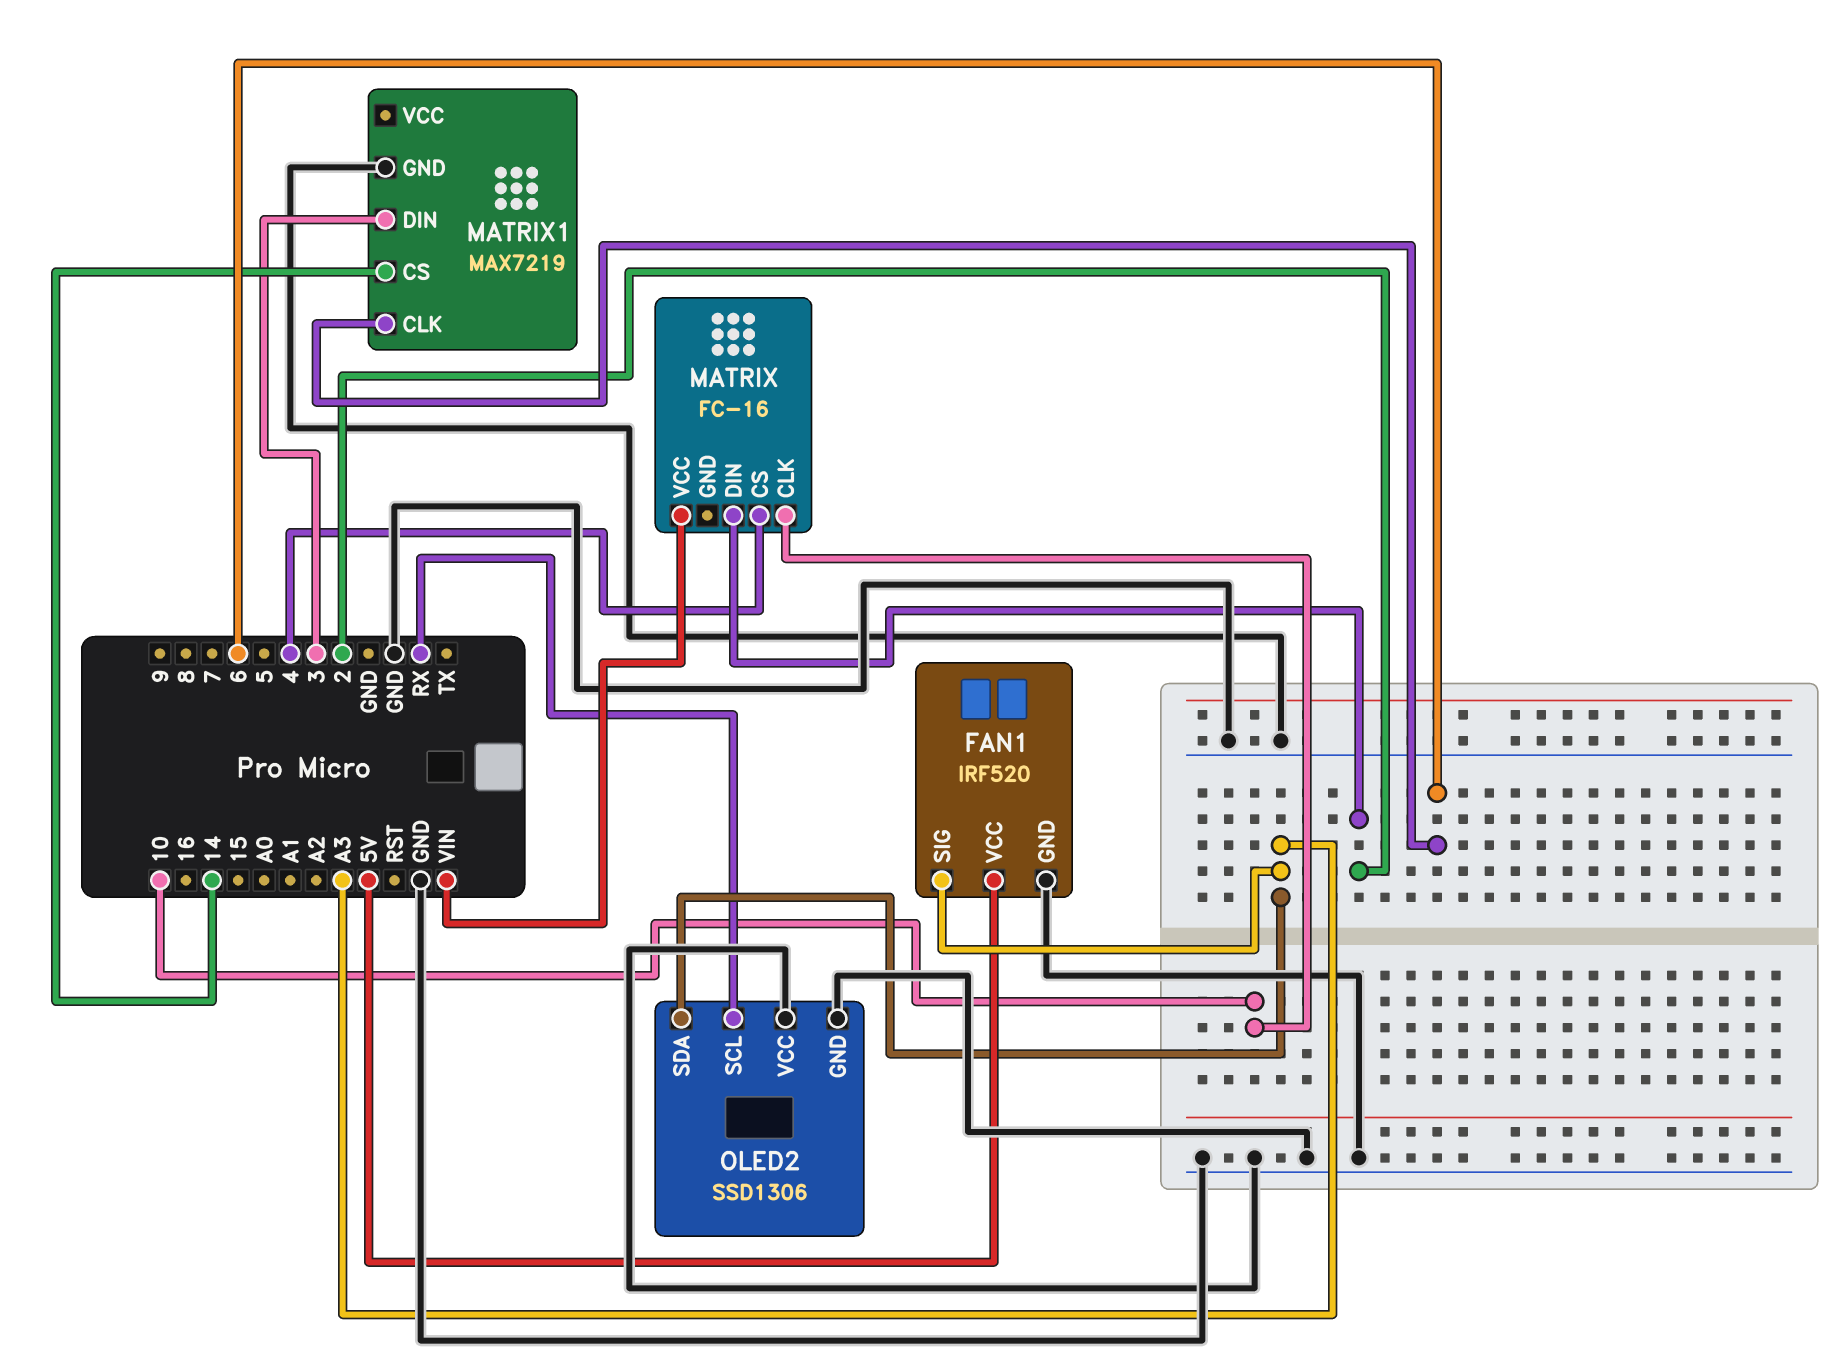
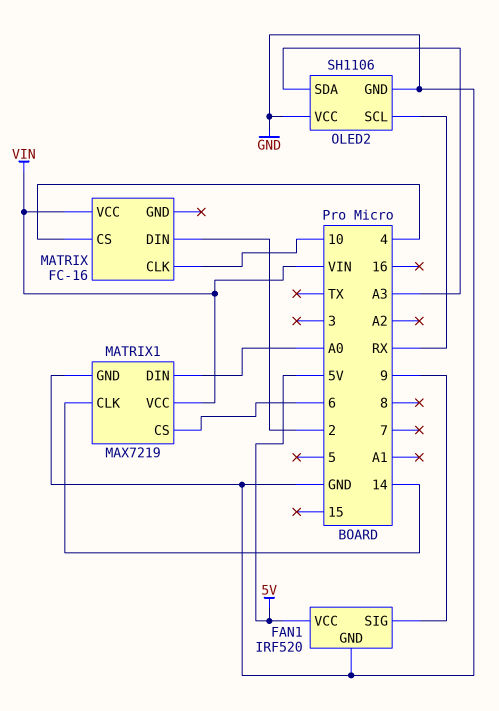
FAN1 pin SIG: A3 -> 9
MATRIX1 pin CLK: 6 -> 14
MATRIX1 pin CS: 14 -> 6
MATRIX1 pin DIN: 3 -> A0
MATRIX1 pin VCC: none -> VIN
OLED2: SSD1306 -> SH1106

